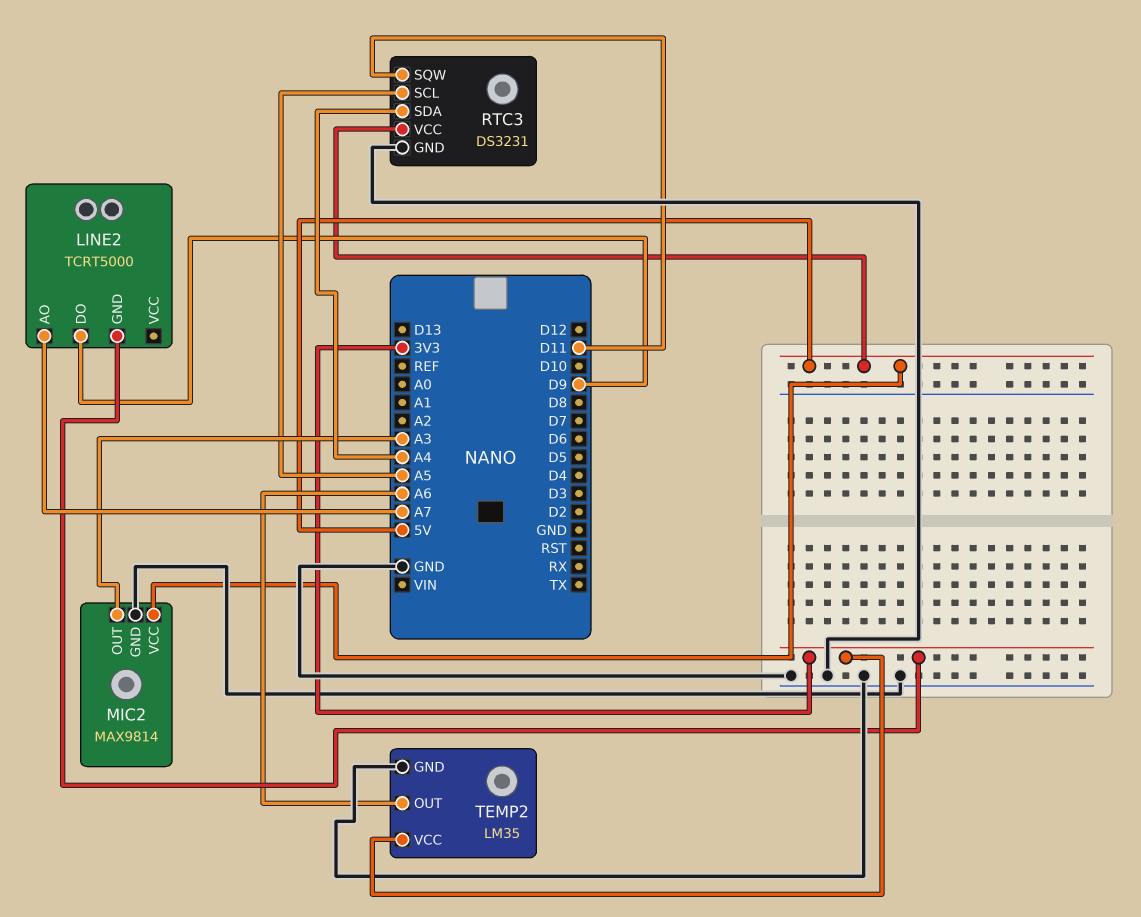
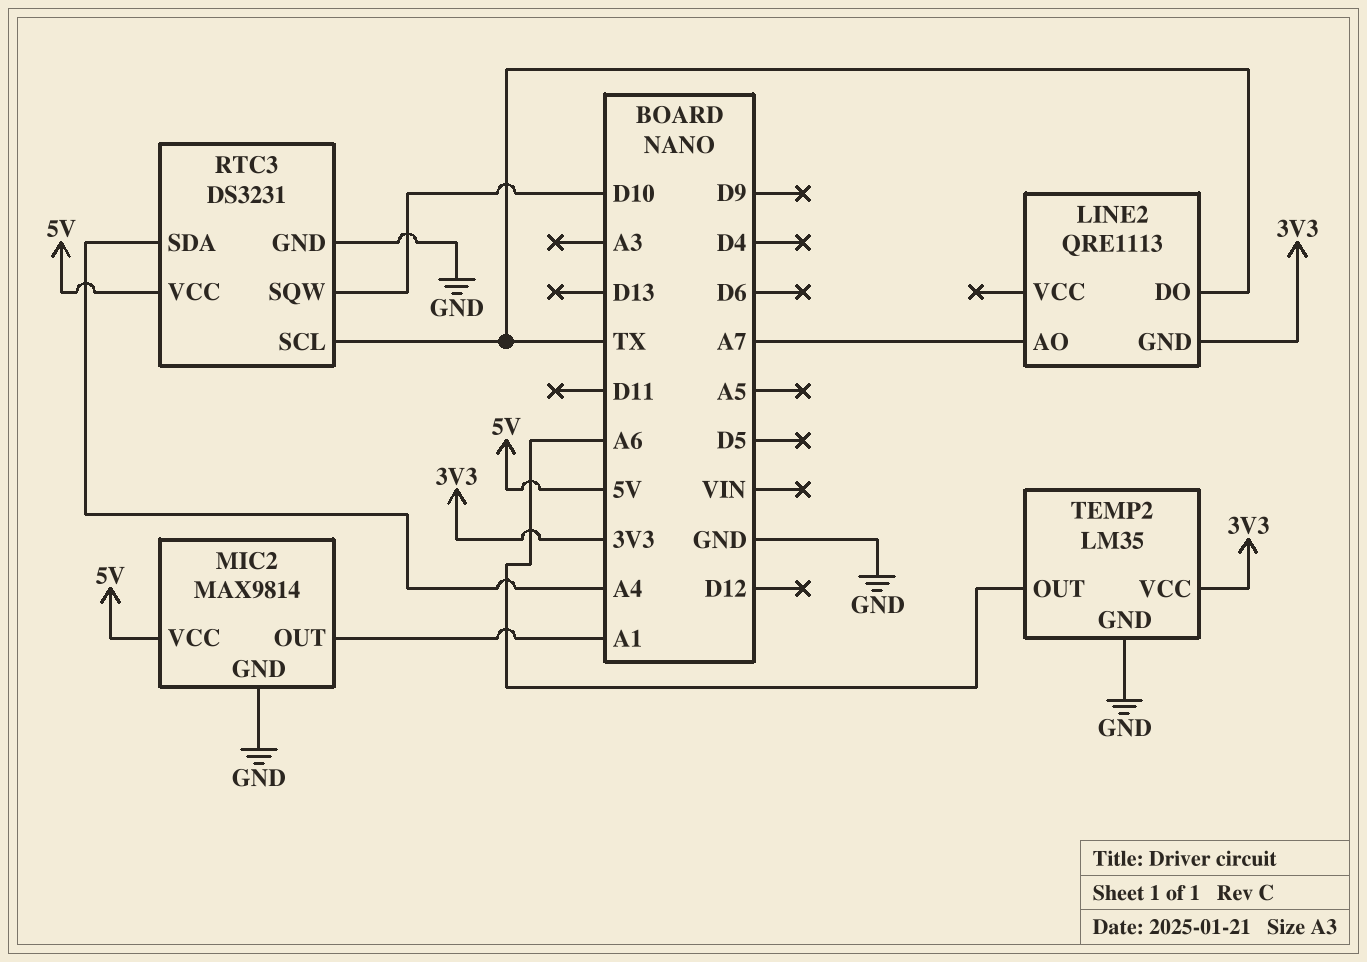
LINE2: TCRT5000 -> QRE1113
LINE2 pin DO: D9 -> TX
MIC2 pin OUT: A3 -> A1
RTC3 pin SCL: A5 -> TX
RTC3 pin SQW: D11 -> D10

